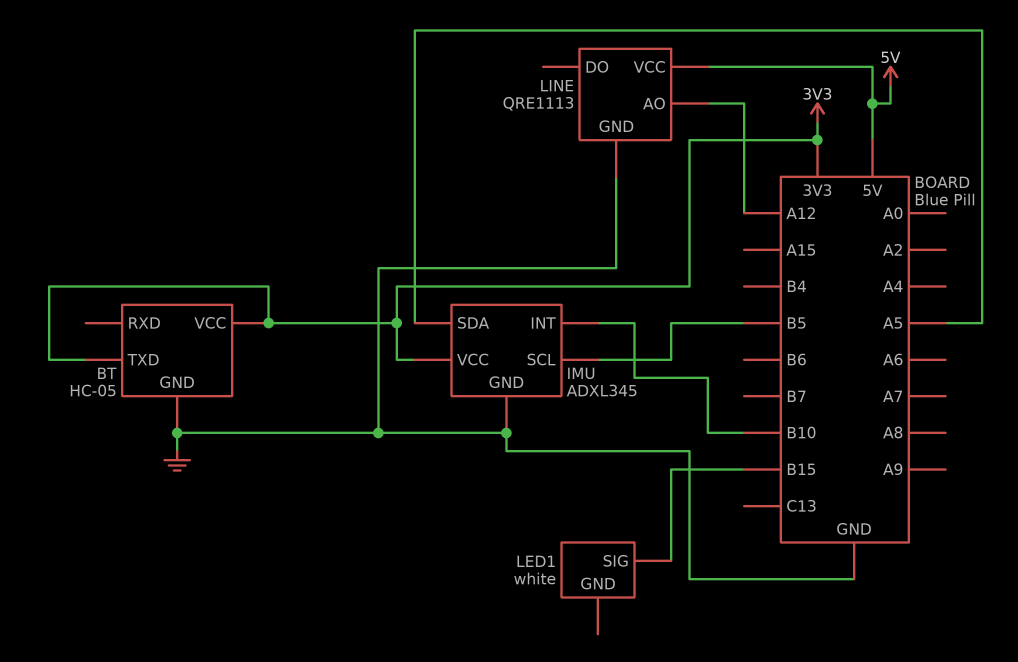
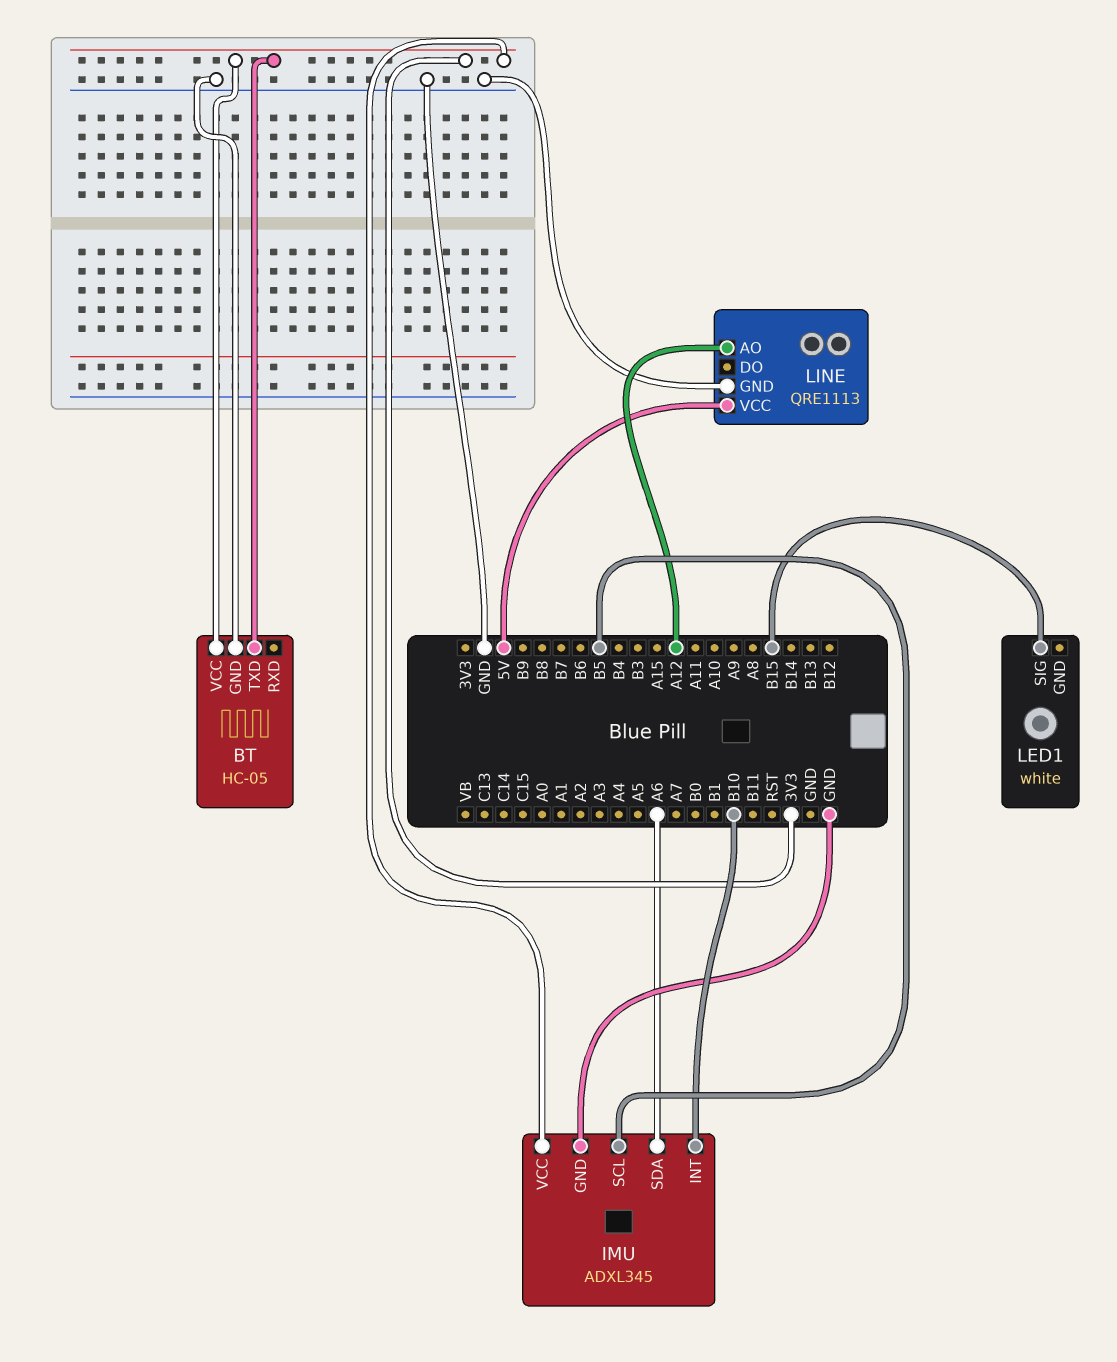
IMU pin SDA: A5 -> A6

